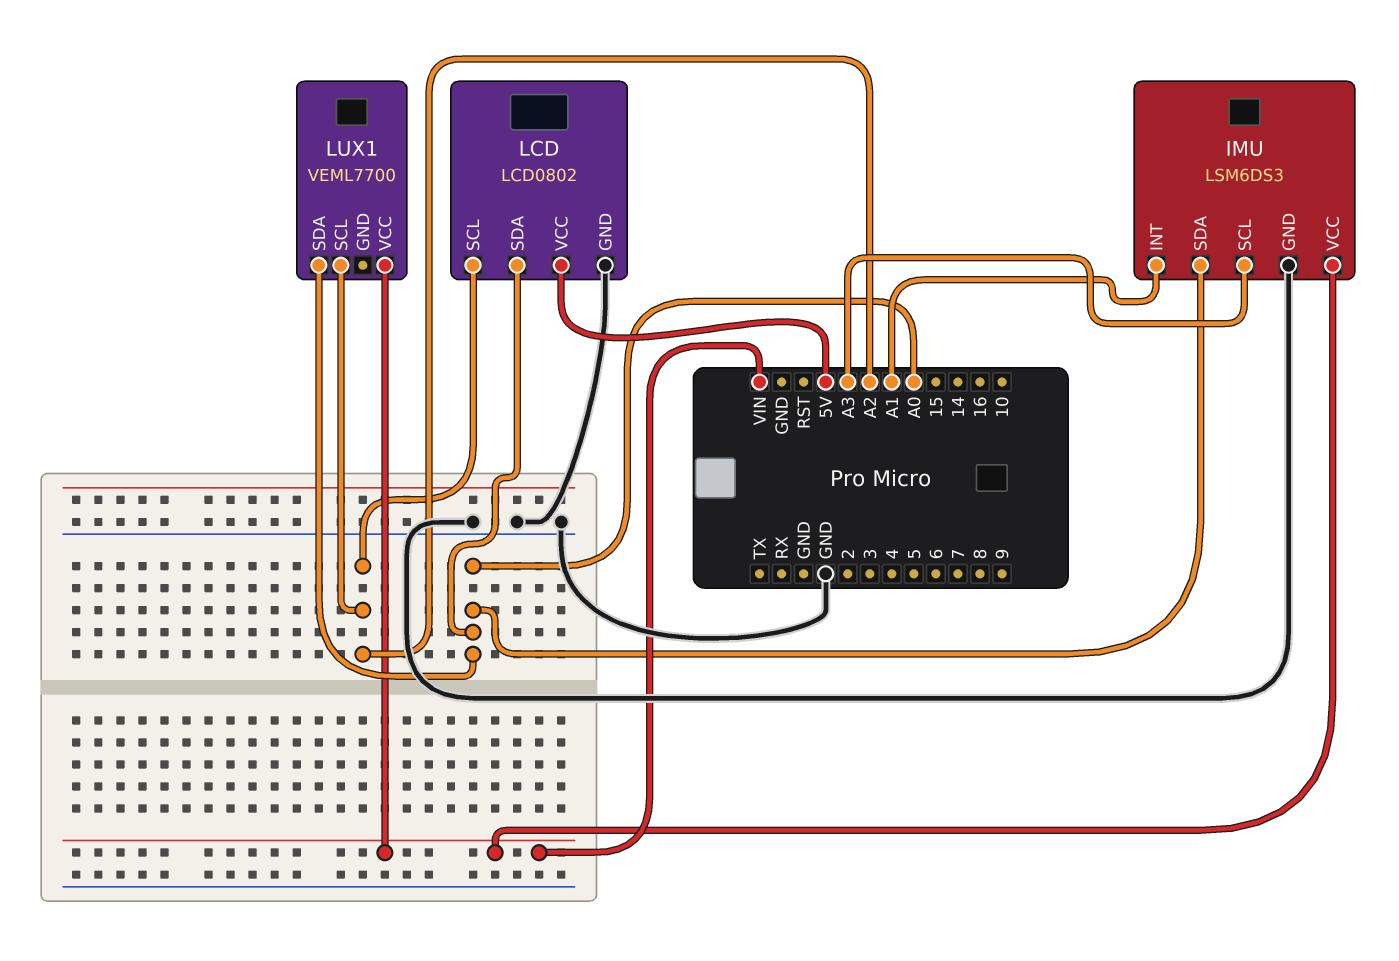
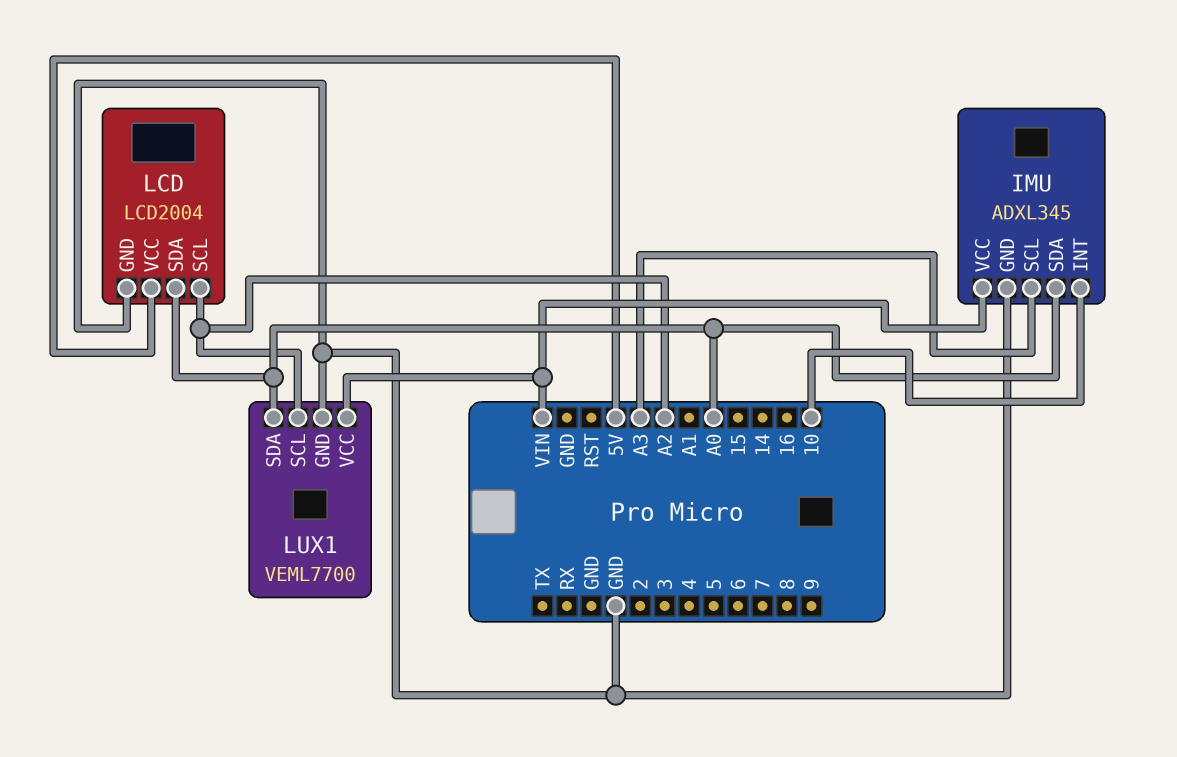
IMU: LSM6DS3 -> ADXL345
IMU pin INT: A1 -> 10
LCD: LCD0802 -> LCD2004
LUX1 pin GND: none -> GND

